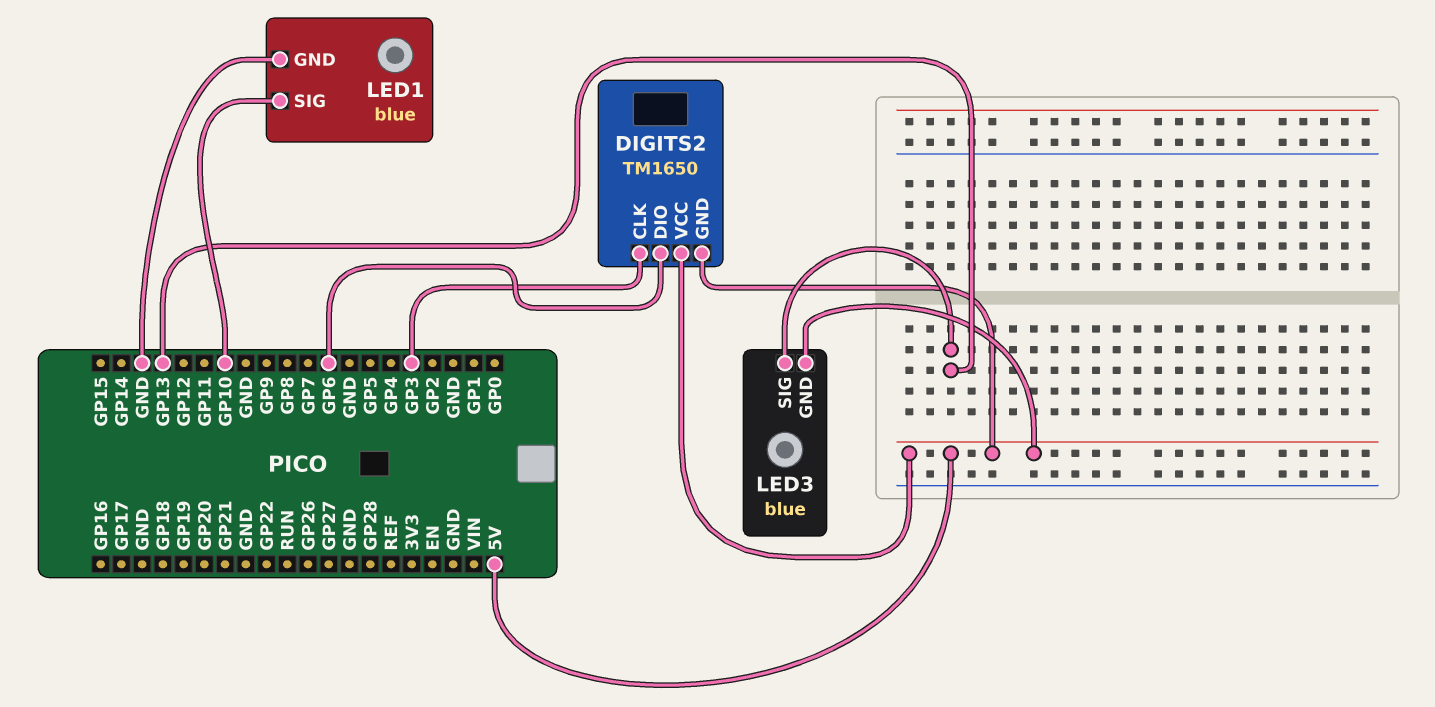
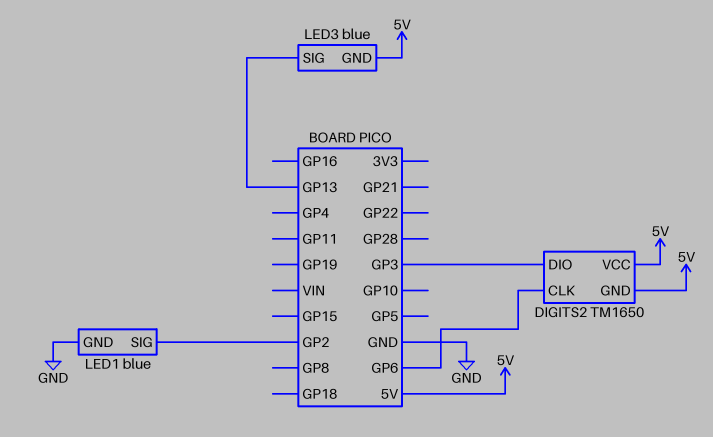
DIGITS2 pin CLK: GP3 -> GP6
DIGITS2 pin DIO: GP6 -> GP3
LED1 pin SIG: GP10 -> GP2

